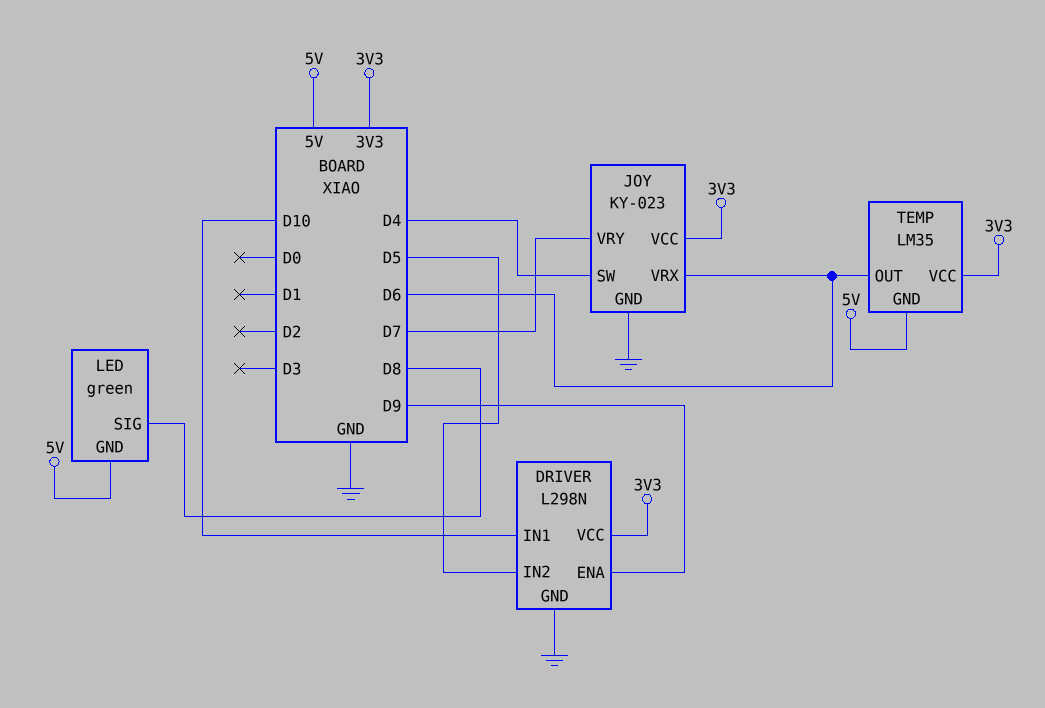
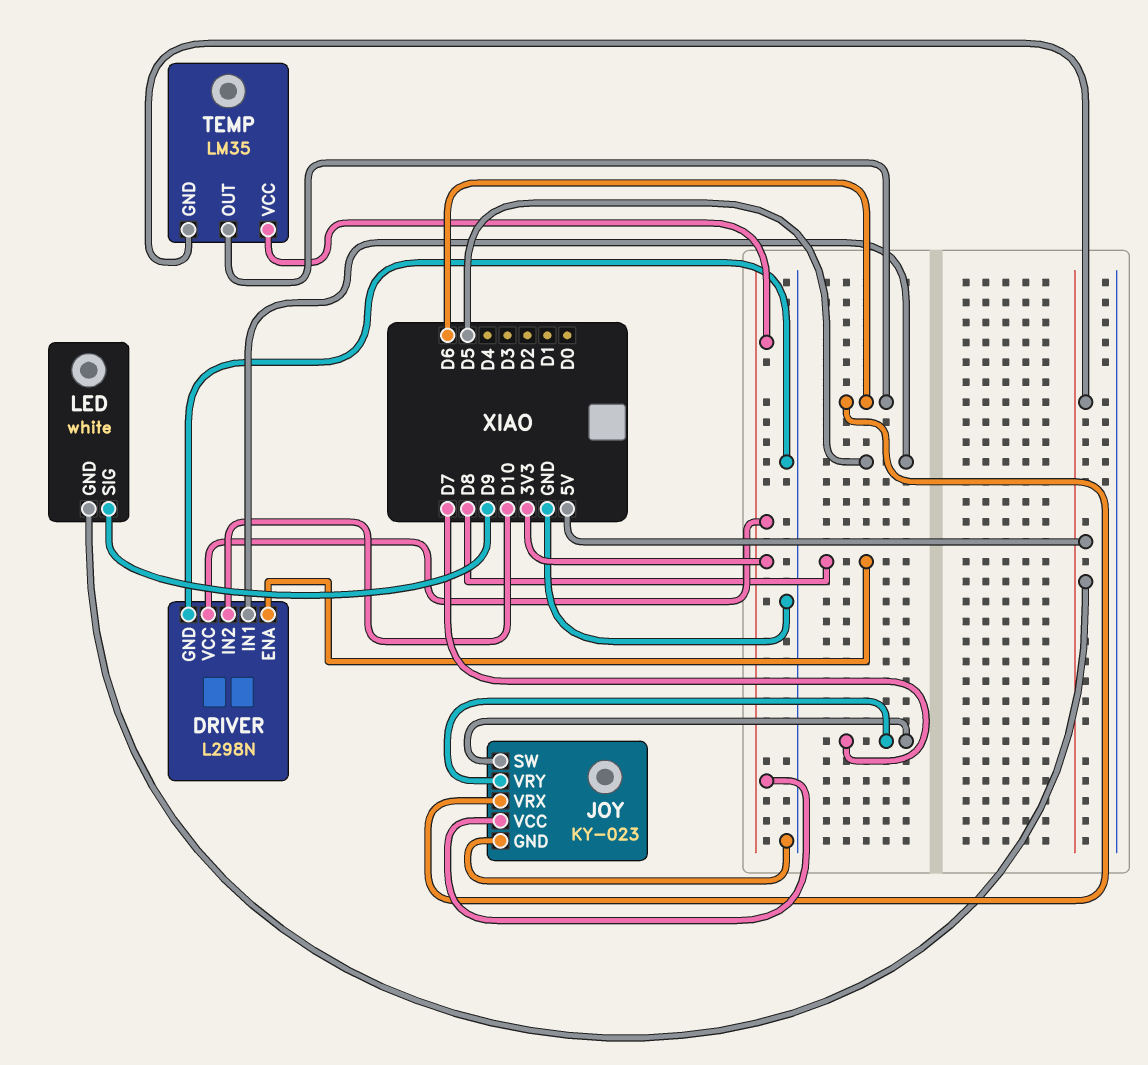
DRIVER pin ENA: D9 -> D8
DRIVER pin IN1: D10 -> D5
DRIVER pin IN2: D5 -> D10
JOY pin SW: D4 -> D7
LED: green -> white
LED pin SIG: D8 -> D9

